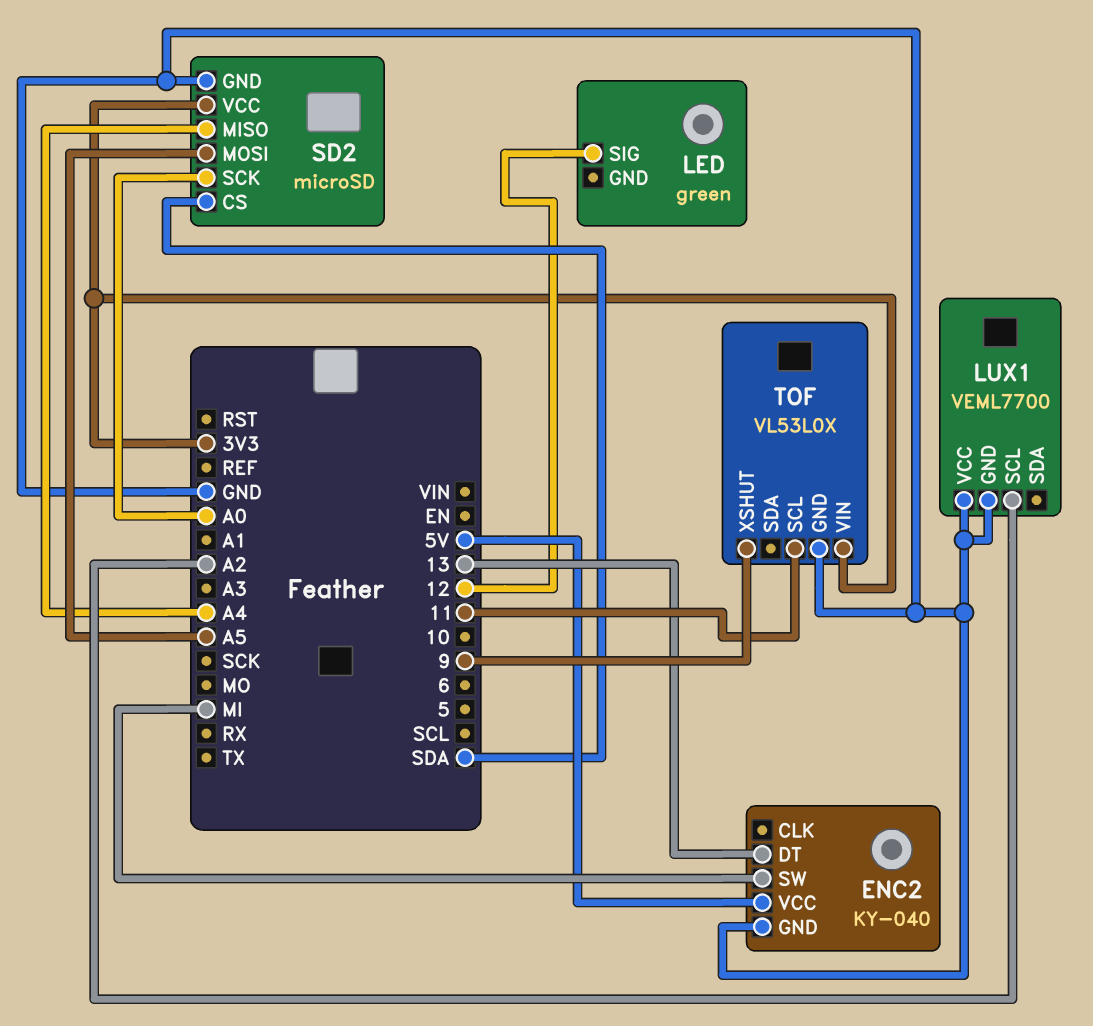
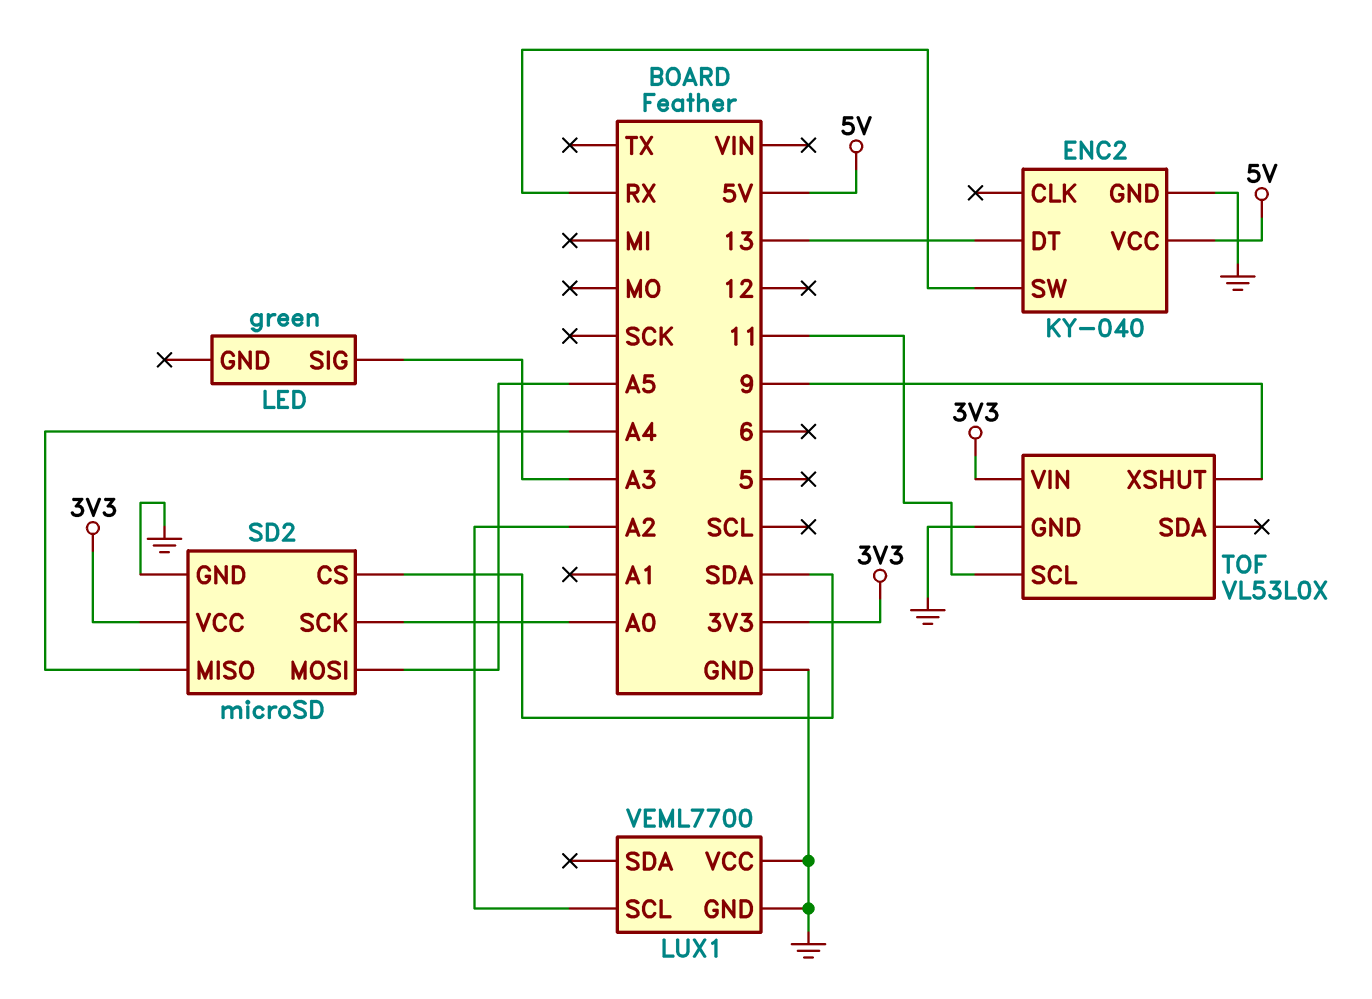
ENC2 pin SW: MI -> RX
LED pin SIG: 12 -> A3

